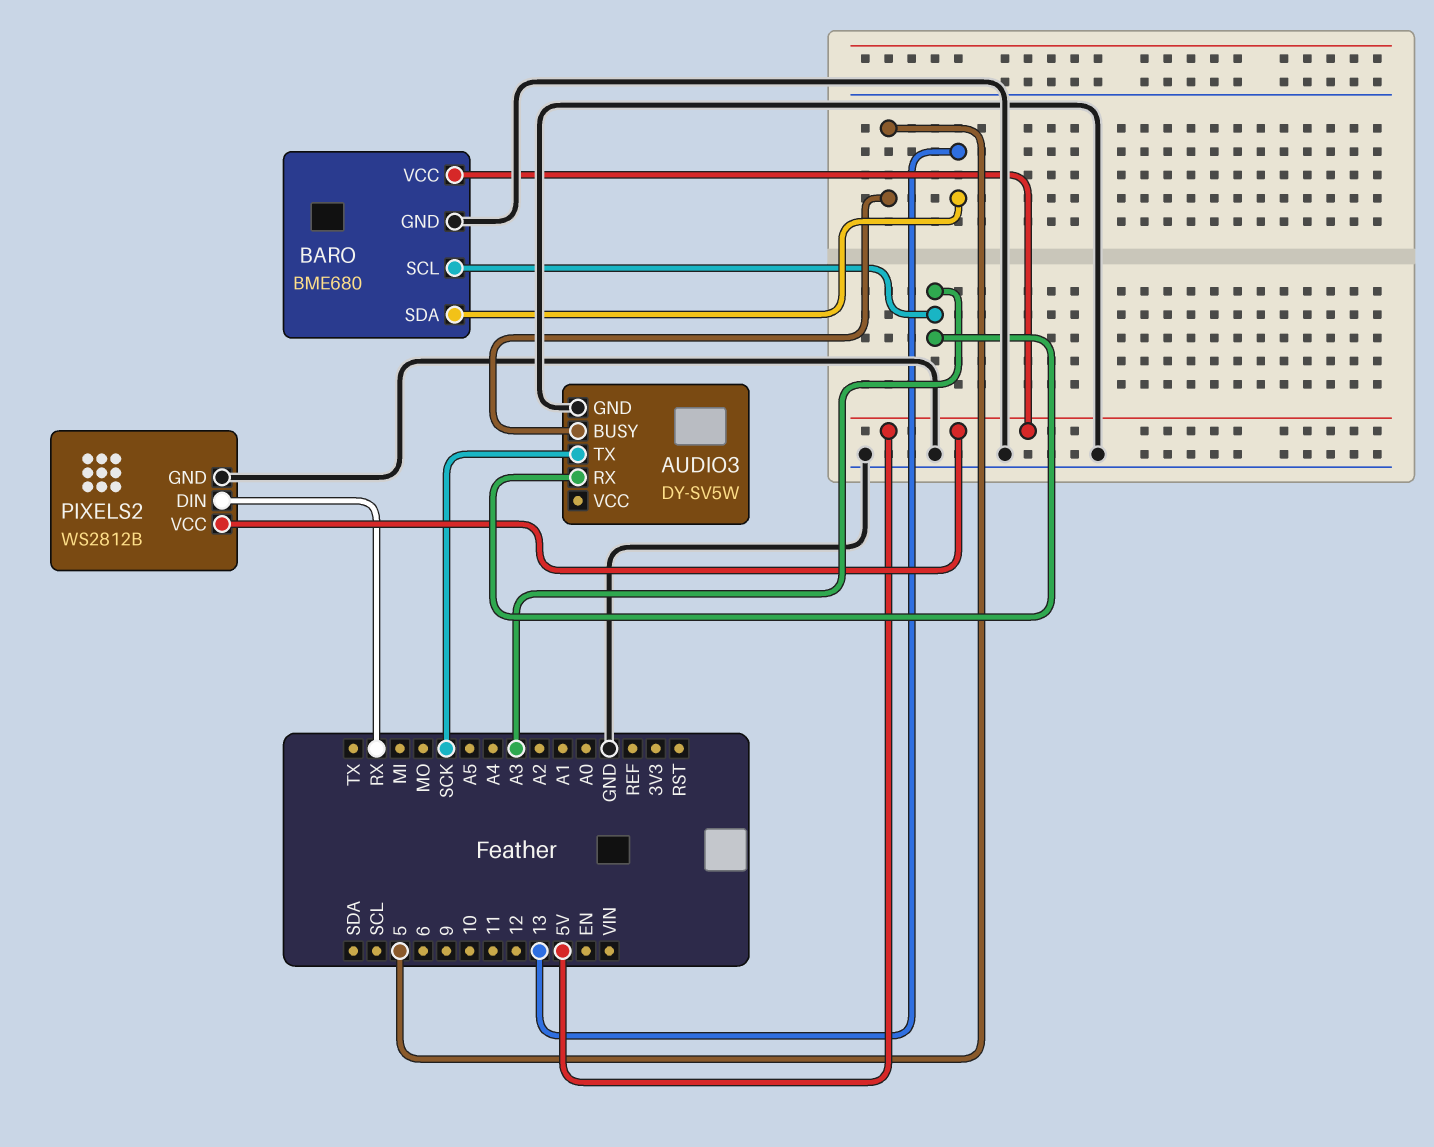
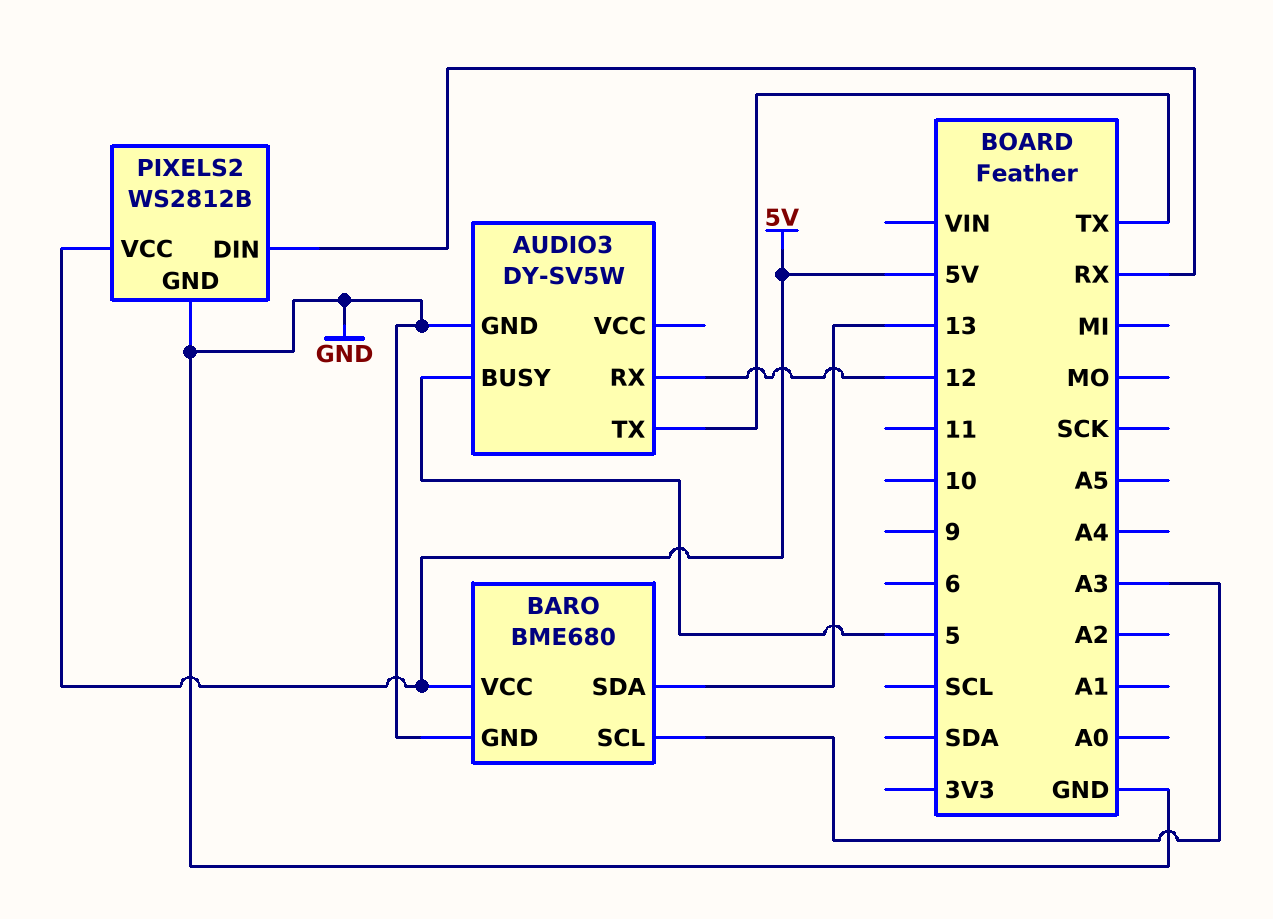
AUDIO3 pin RX: A3 -> 12
AUDIO3 pin TX: SCK -> TX

